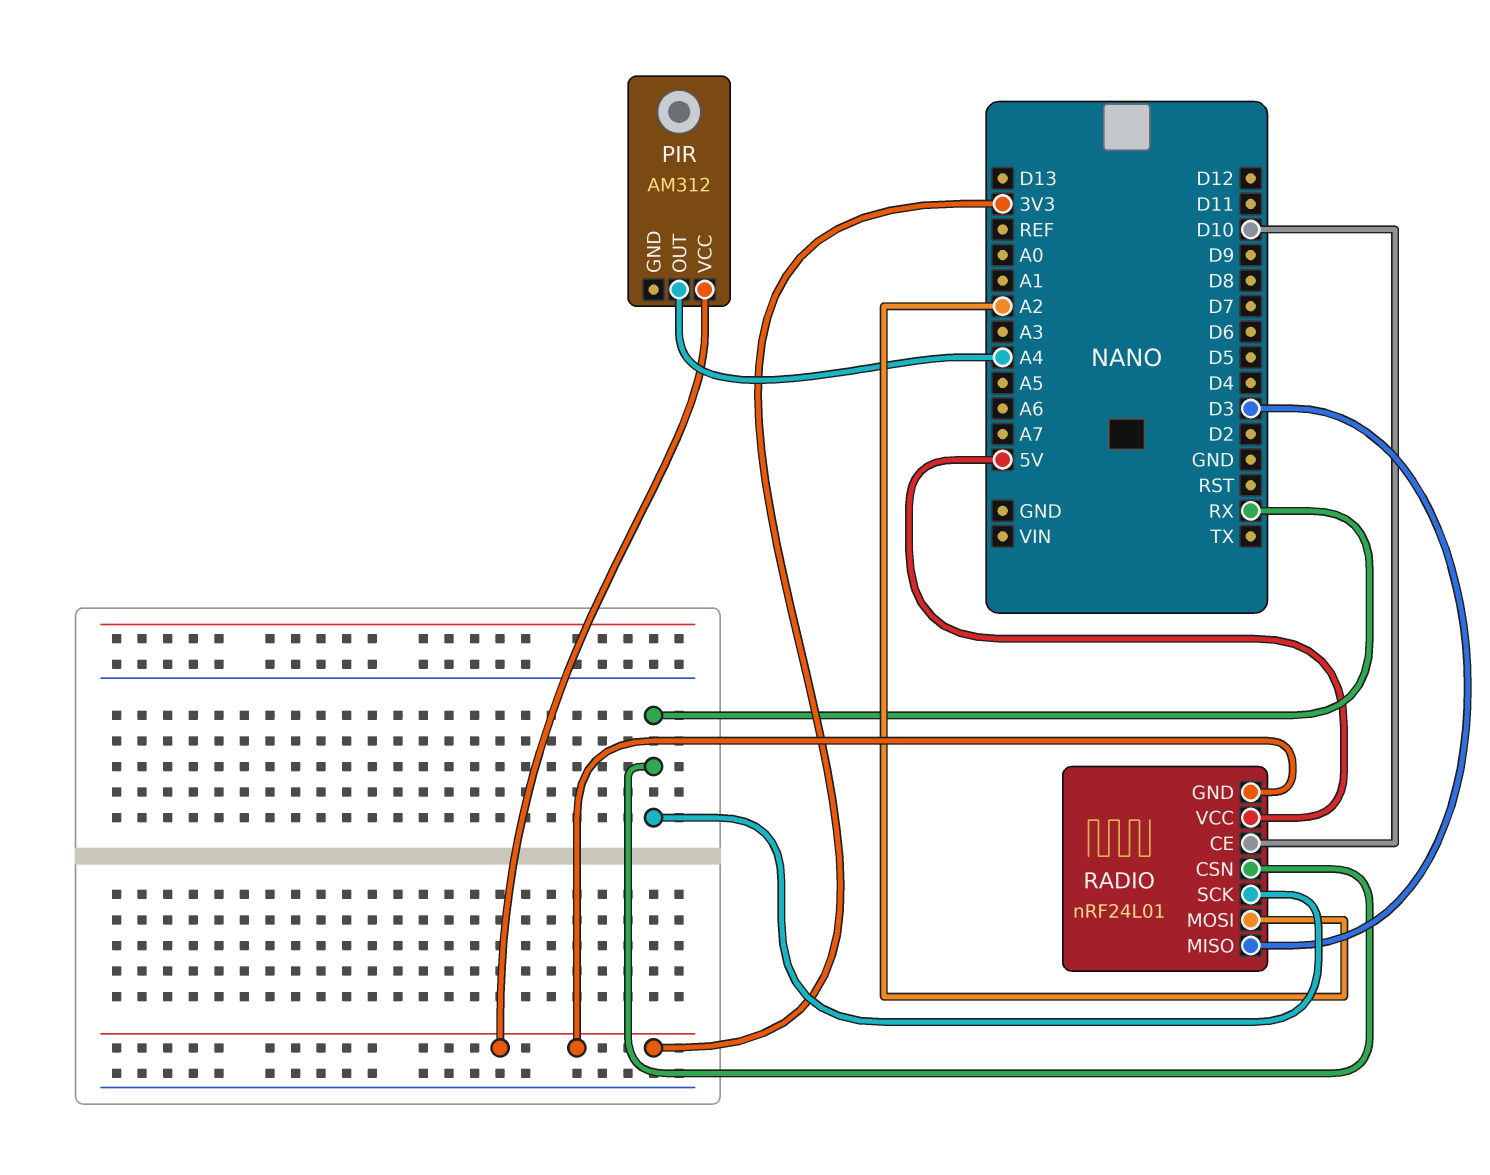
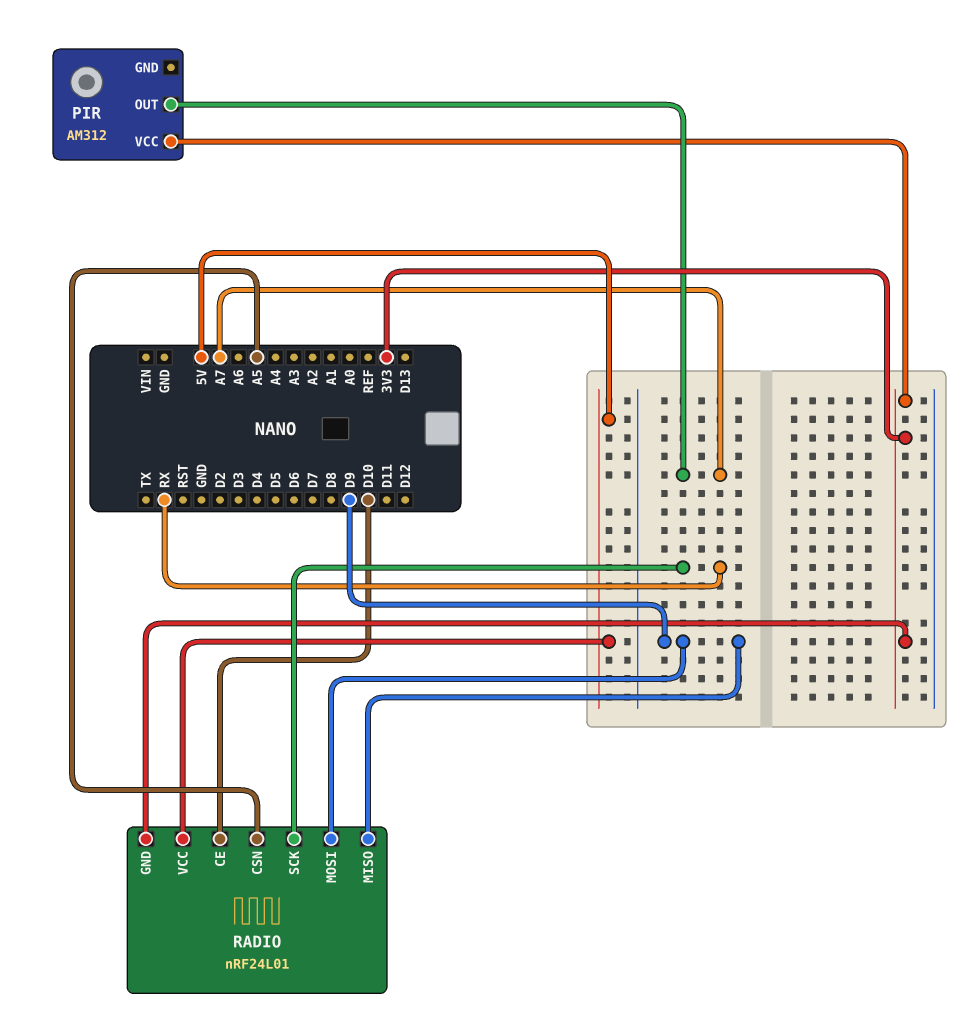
PIR pin OUT: A4 -> A7
RADIO pin CSN: RX -> A5
RADIO pin MISO: D3 -> D9
RADIO pin MOSI: A2 -> D9

